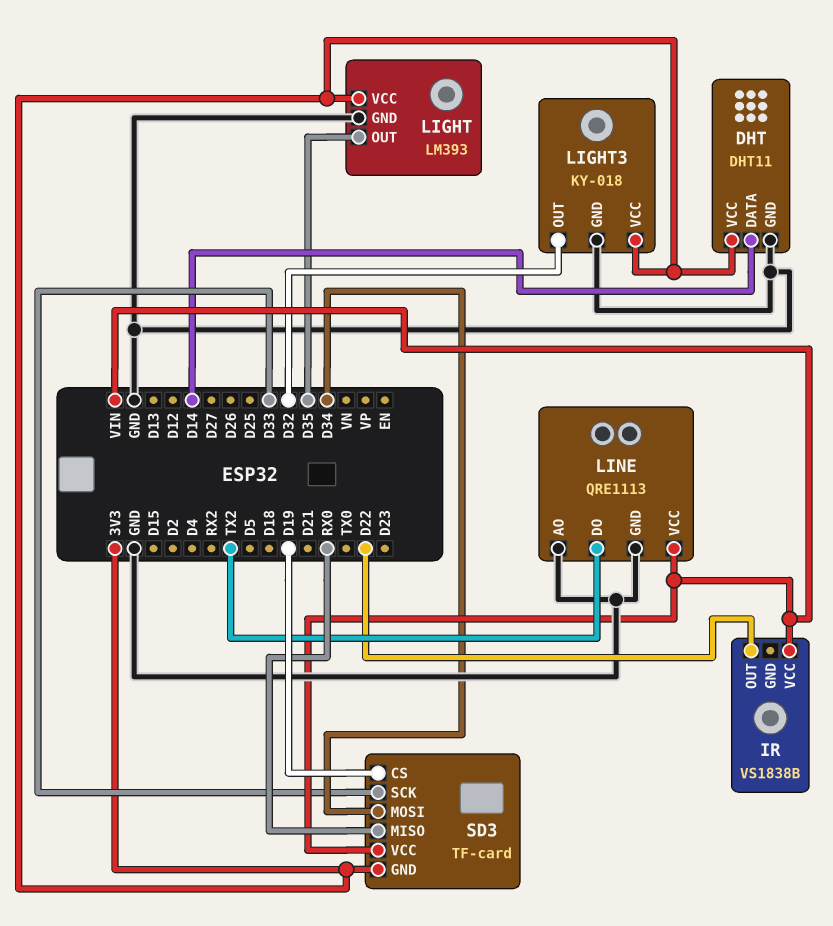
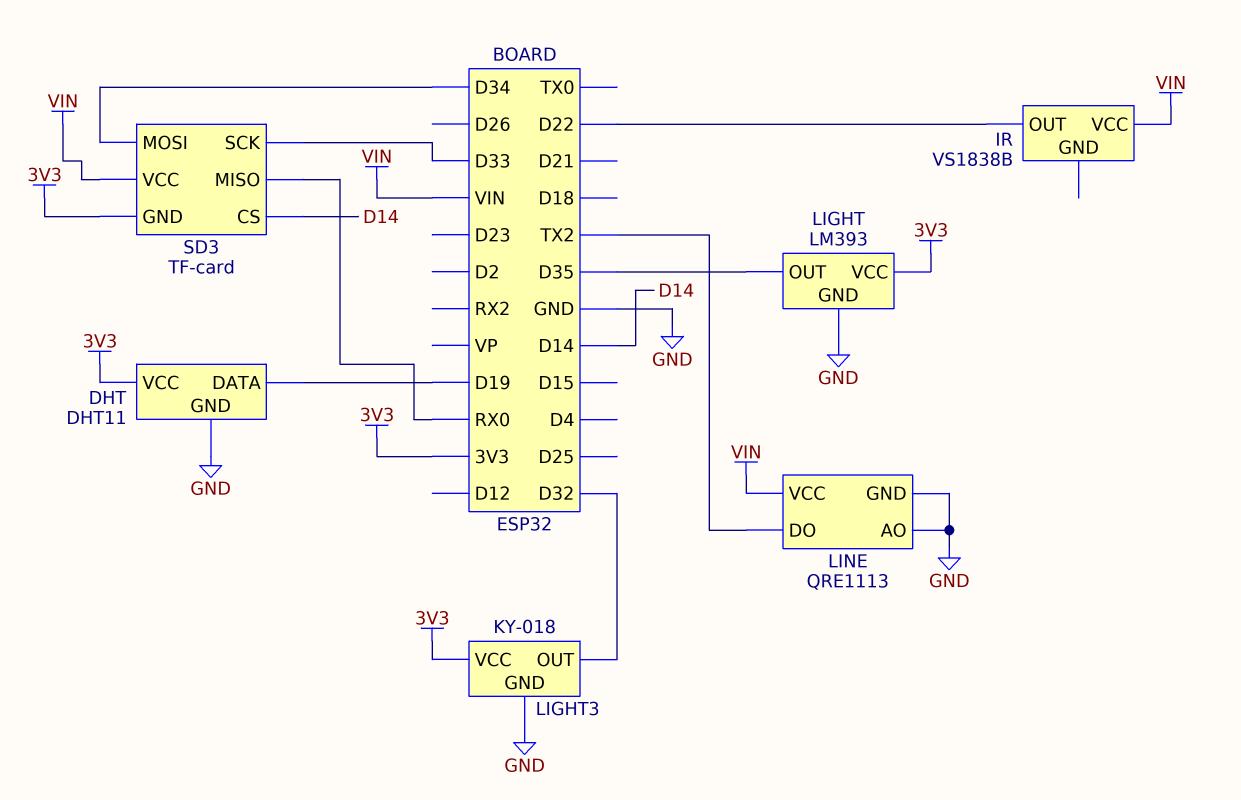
DHT pin DATA: D14 -> D19
SD3 pin CS: D19 -> D14

